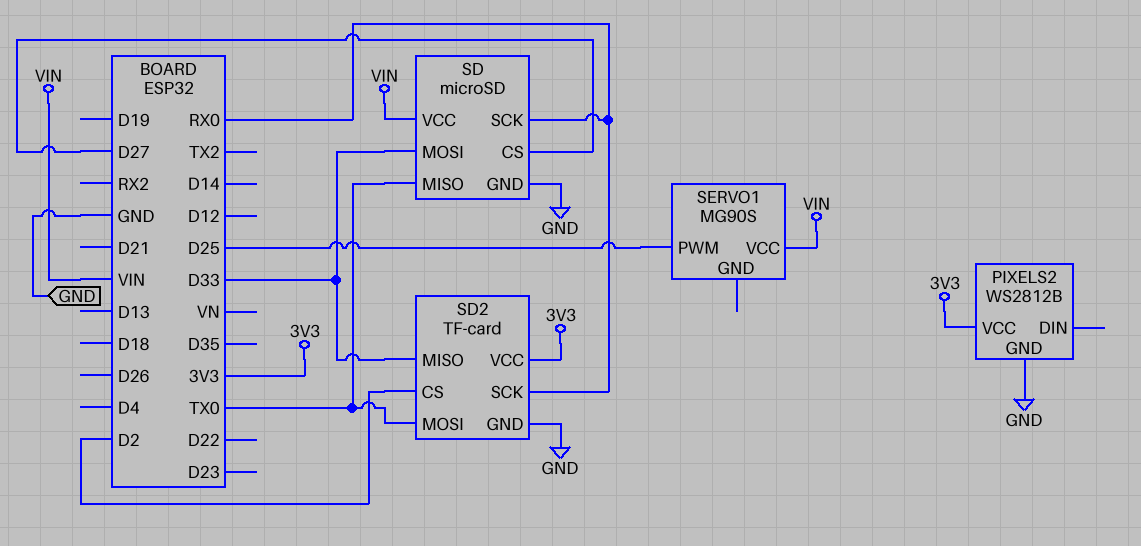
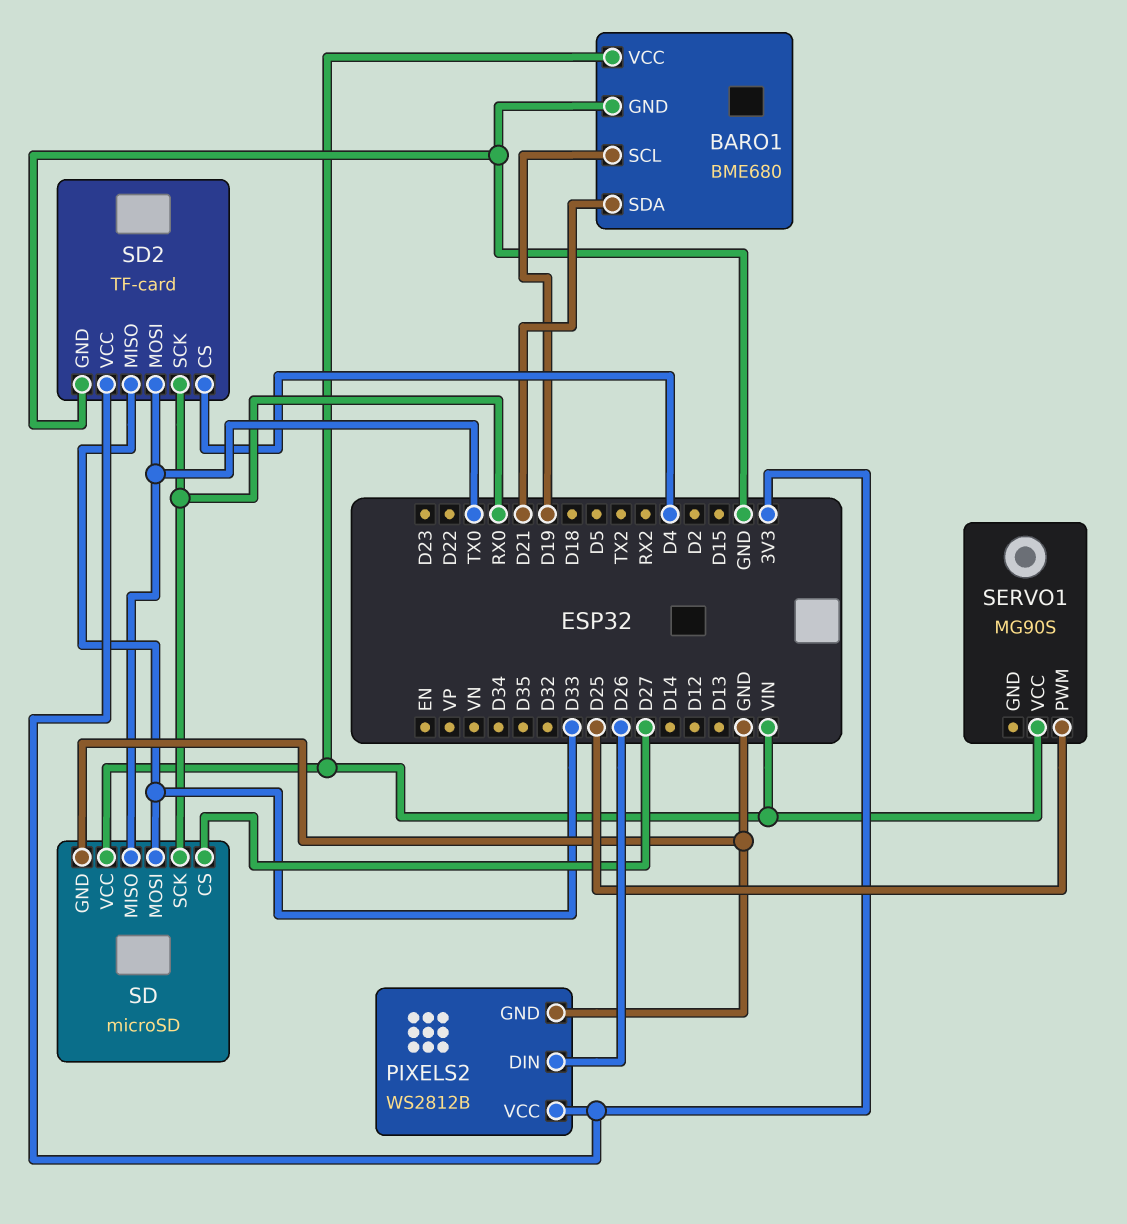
BARO1: none -> BME680
BARO1 pin GND: none -> GND
BARO1 pin SCL: none -> D19
BARO1 pin SDA: none -> D21
BARO1 pin VCC: none -> VIN
PIXELS2 pin DIN: none -> D26
SD2 pin CS: D2 -> D4

